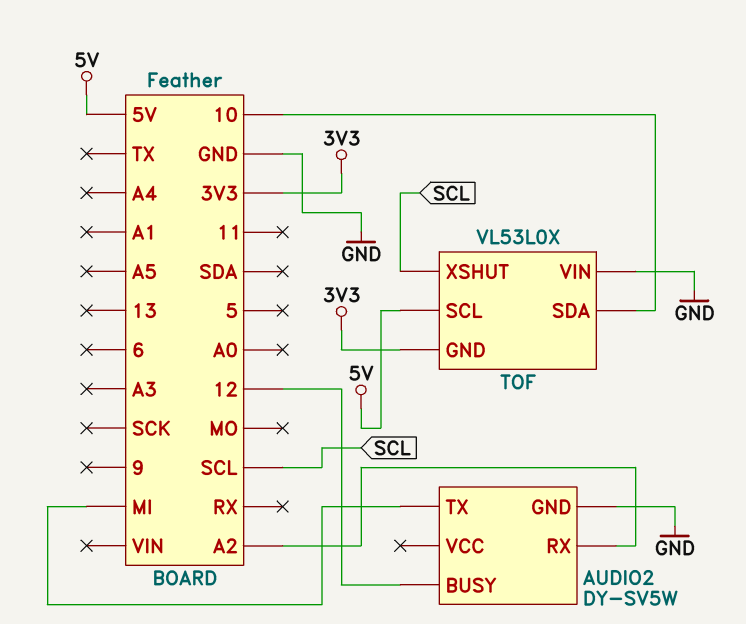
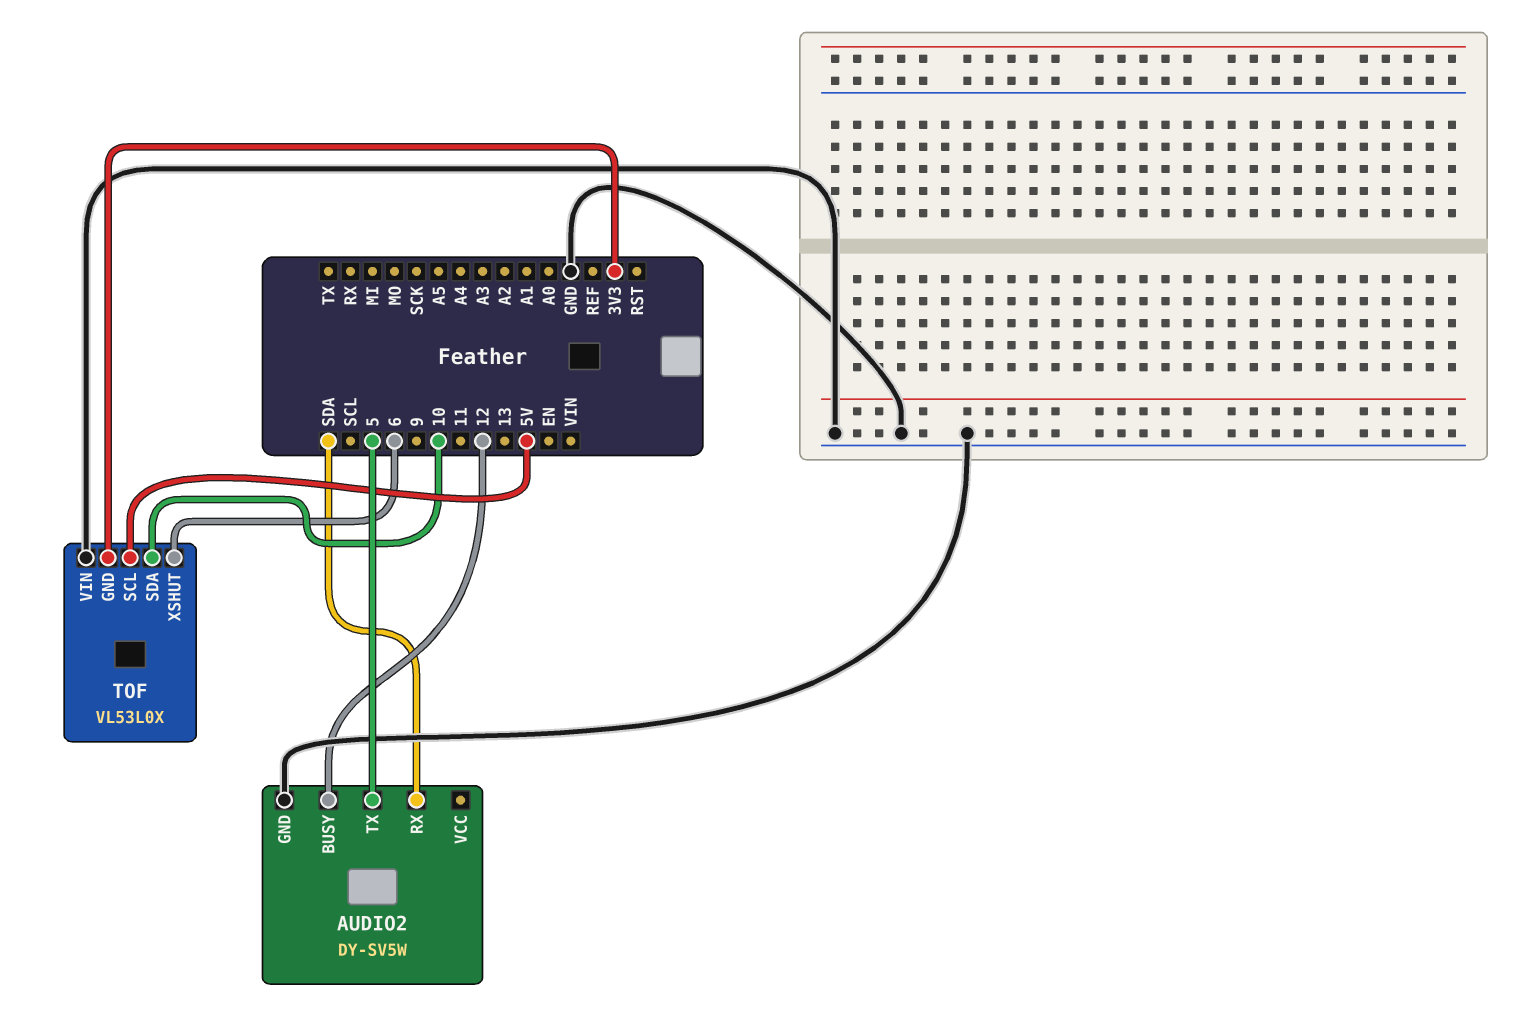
AUDIO2 pin RX: A2 -> SDA
AUDIO2 pin TX: MI -> 5
TOF pin XSHUT: SCL -> 6

